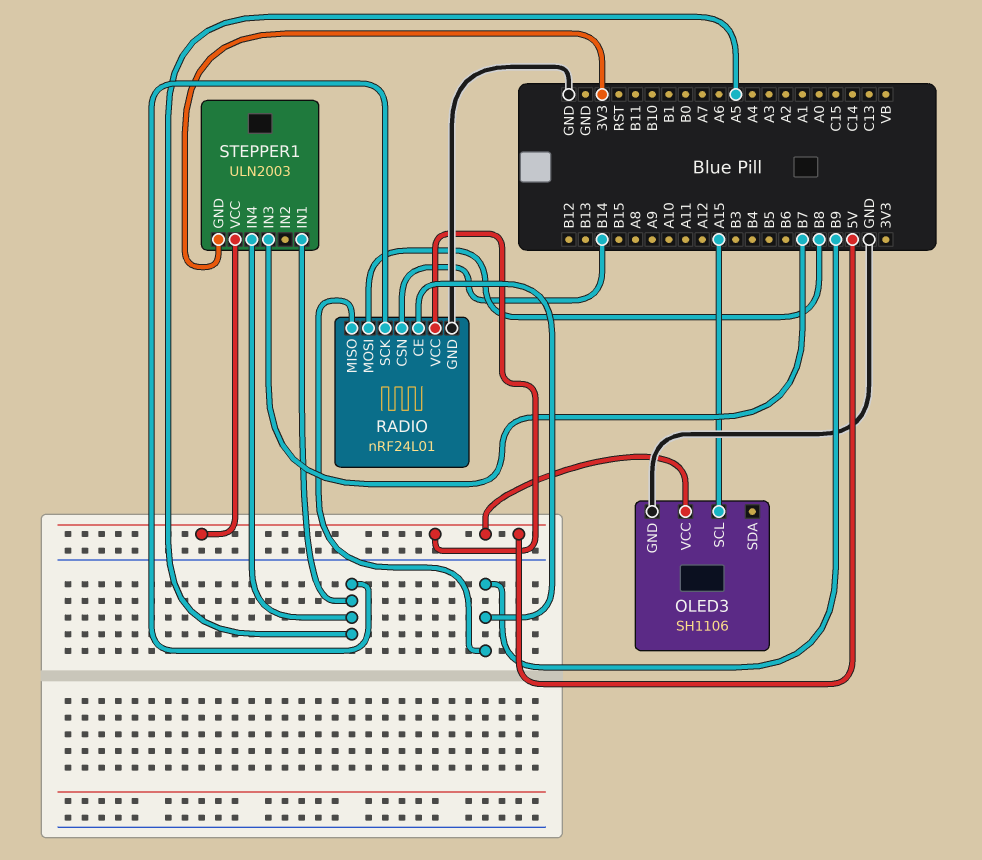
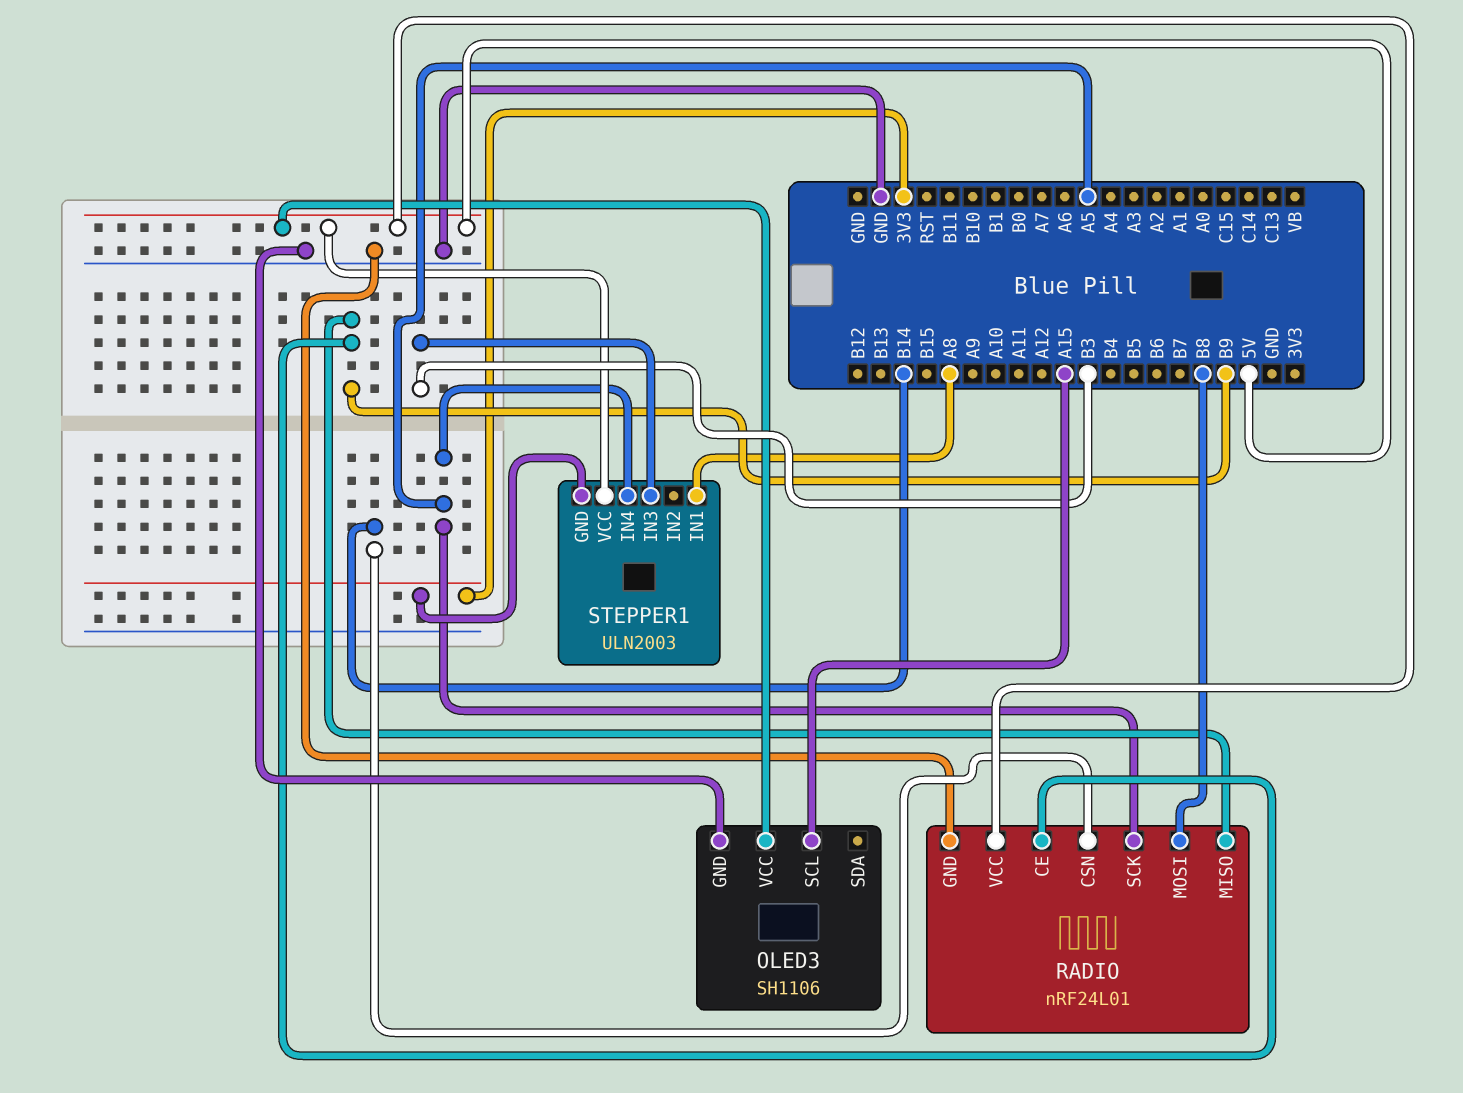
STEPPER1 pin IN1: A5 -> A8
STEPPER1 pin IN3: B7 -> B3

